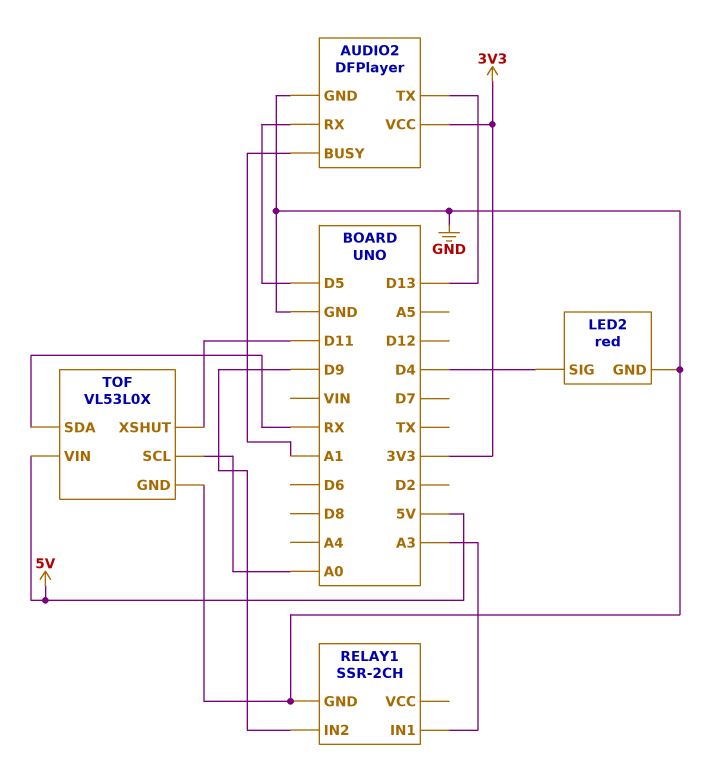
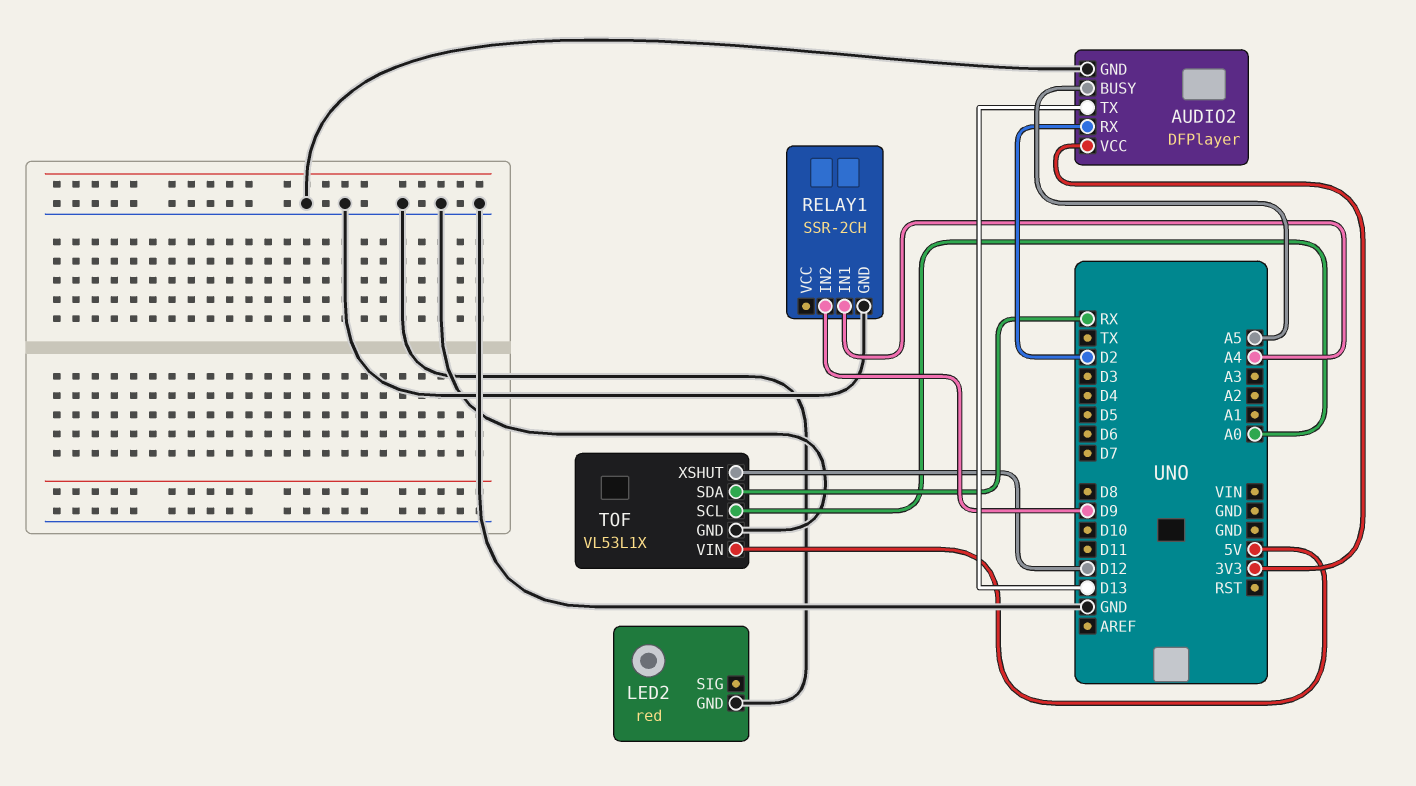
AUDIO2 pin BUSY: A1 -> A5
AUDIO2 pin RX: D5 -> D2
LED2 pin SIG: D4 -> none
RELAY1 pin IN1: A3 -> A4
TOF: VL53L0X -> VL53L1X
TOF pin XSHUT: D11 -> D12

